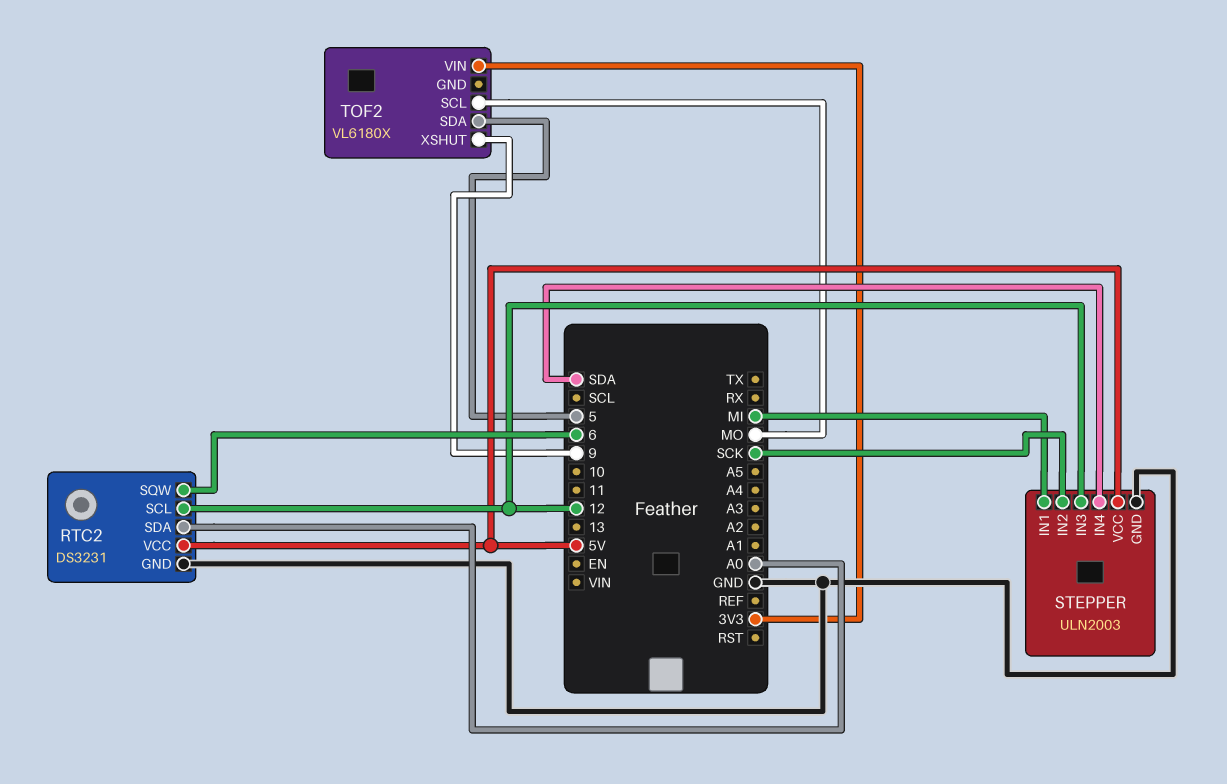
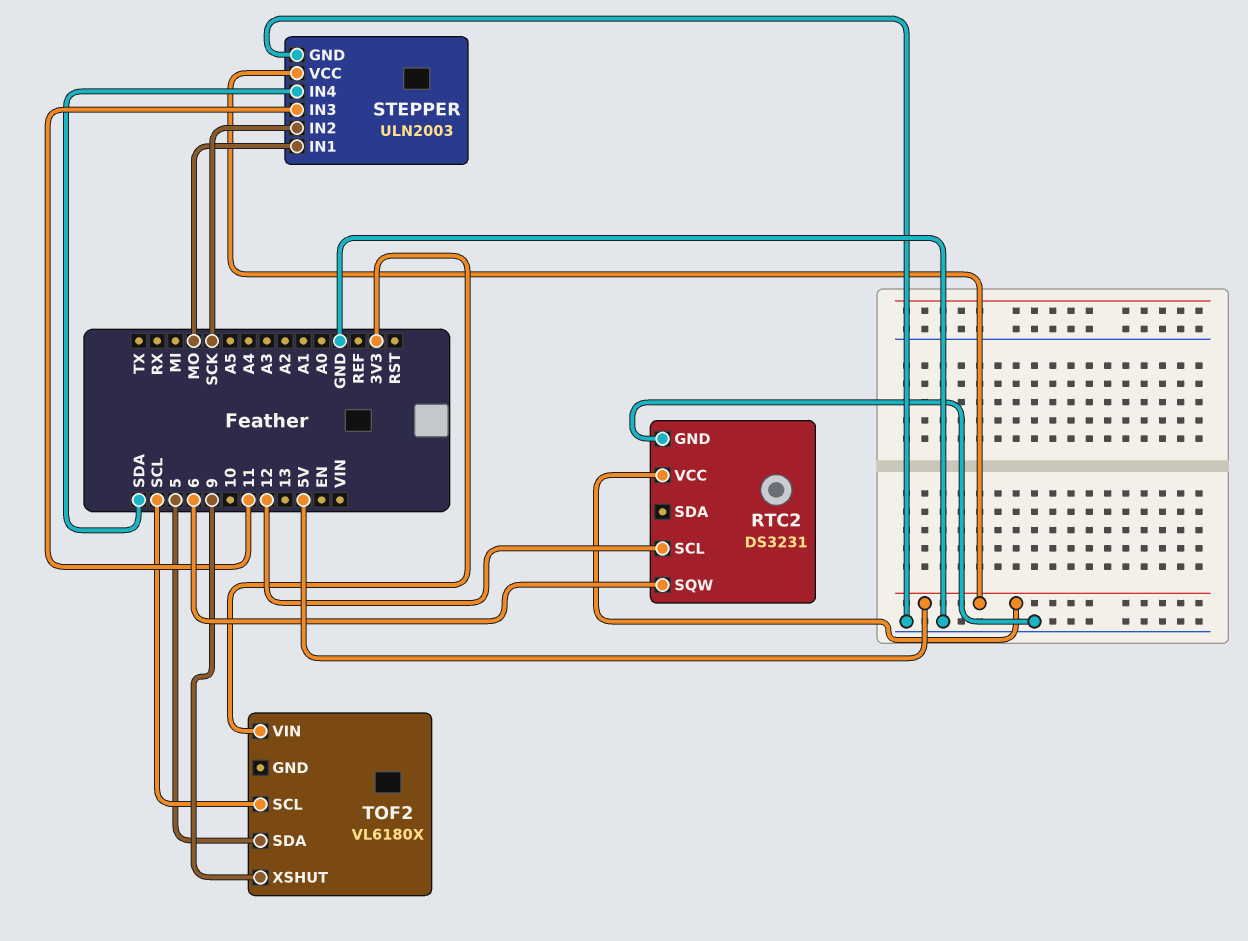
RTC2 pin SDA: A0 -> none
STEPPER pin IN1: MI -> MO
STEPPER pin IN3: 12 -> 11
TOF2 pin SCL: MO -> SCL

